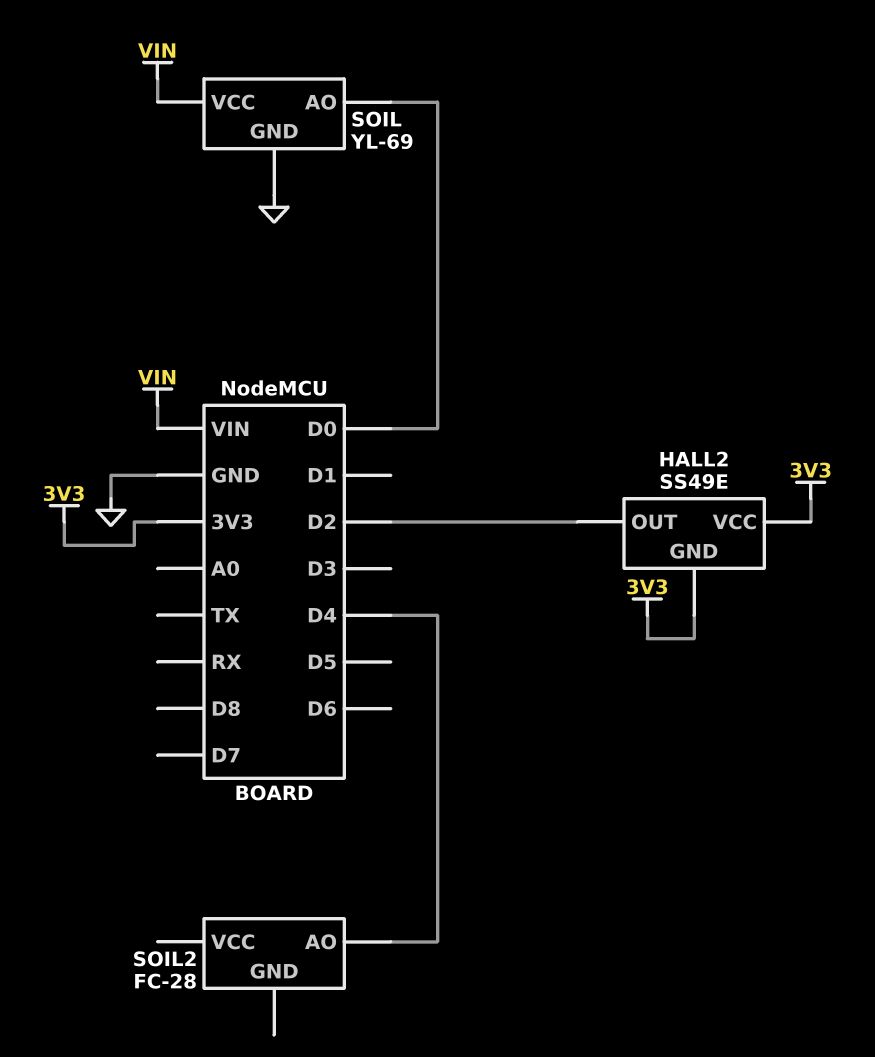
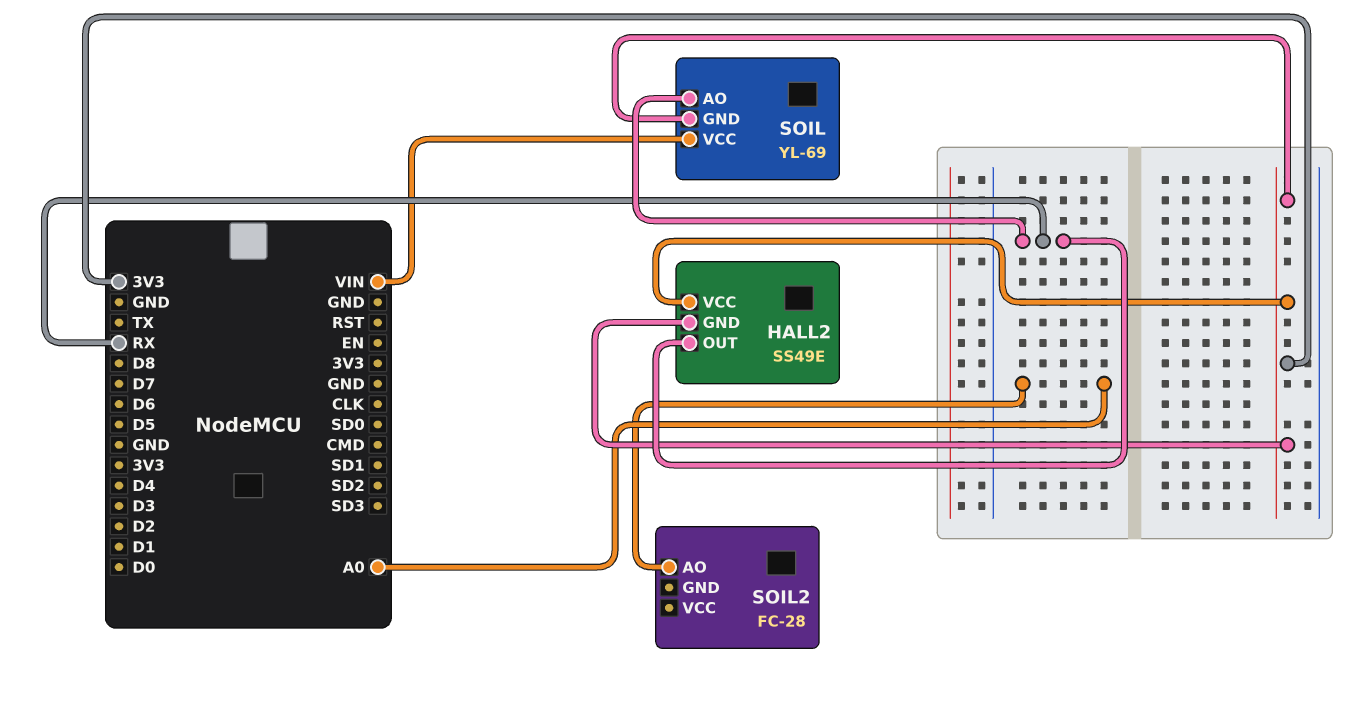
HALL2 pin OUT: D2 -> RX
SOIL pin AO: D0 -> RX
SOIL pin GND: GND -> 3V3
SOIL2 pin AO: D4 -> A0

